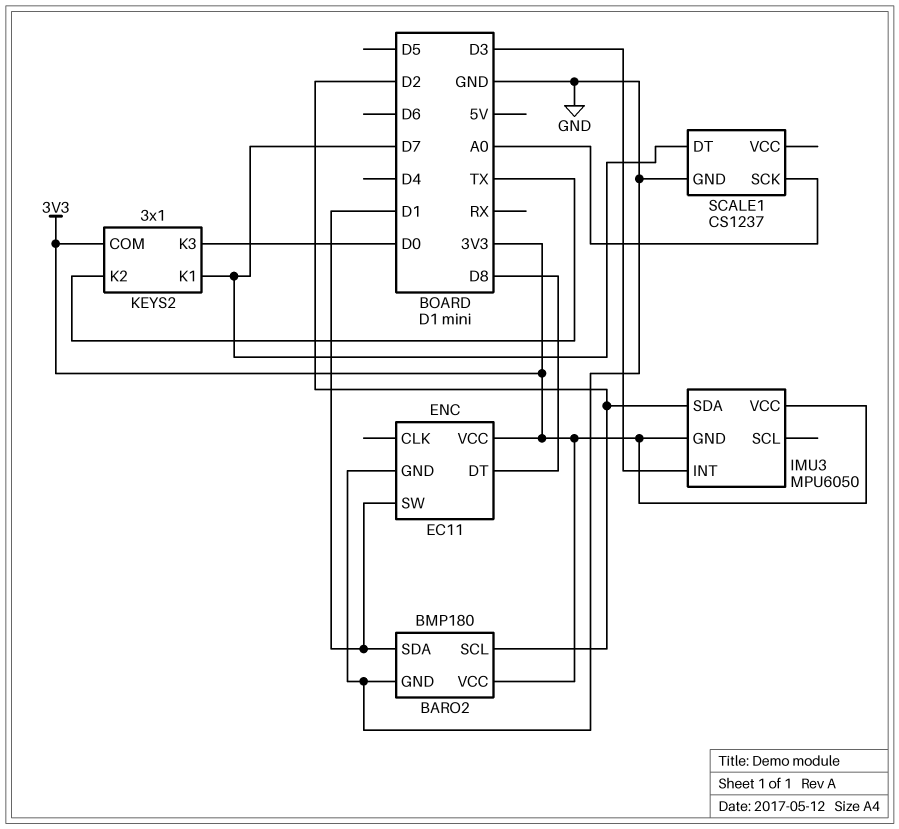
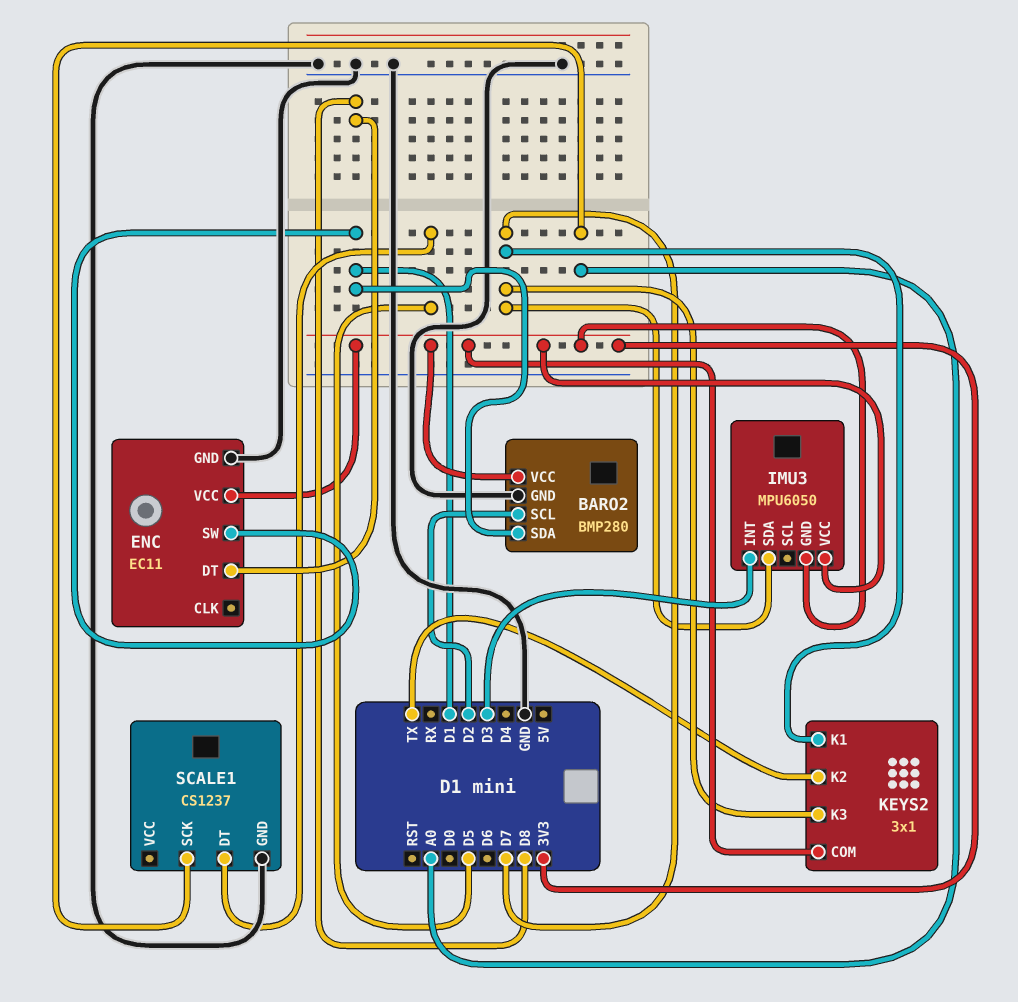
BARO2: BMP180 -> BMP280
IMU3 pin SDA: D2 -> D7
KEYS2 pin K3: D0 -> D7
SCALE1 pin DT: D7 -> D5

